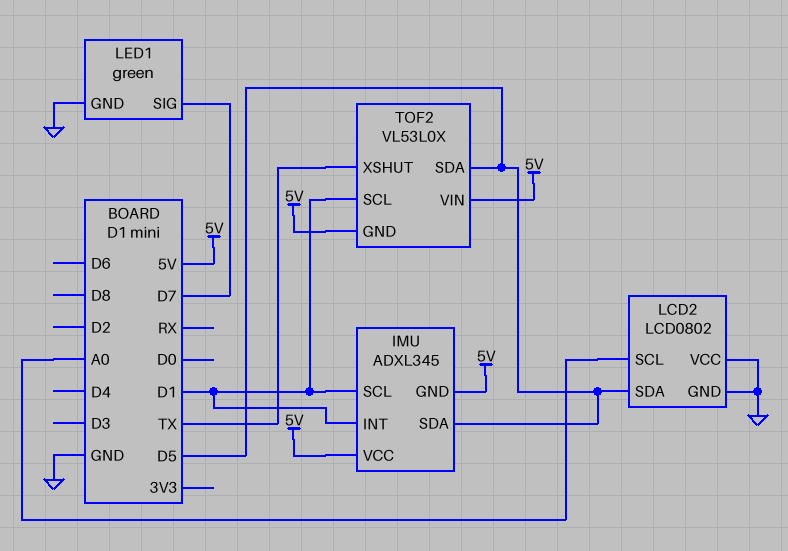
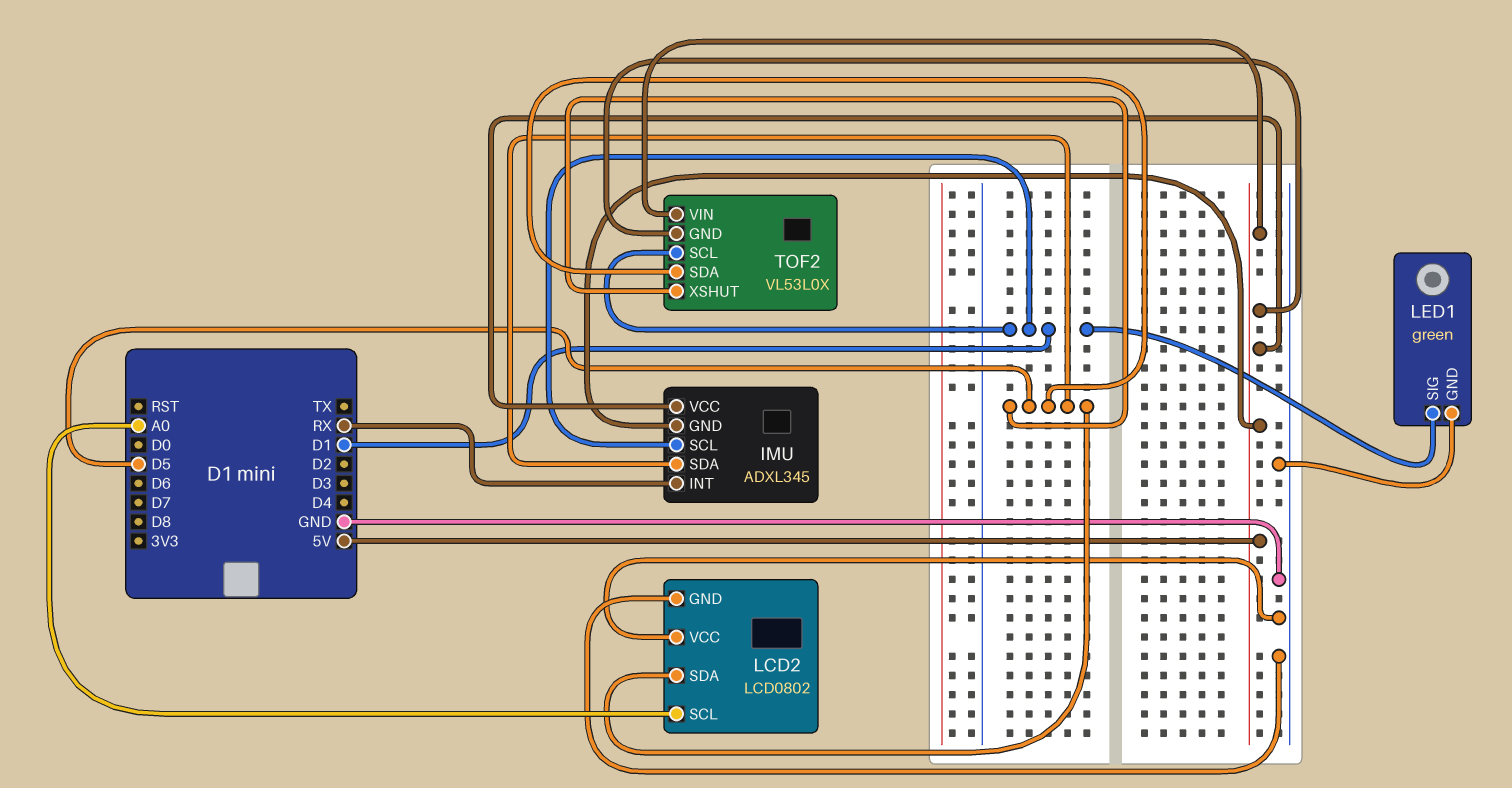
IMU pin INT: D1 -> RX
LED1 pin SIG: D7 -> D1
TOF2 pin XSHUT: TX -> D5

